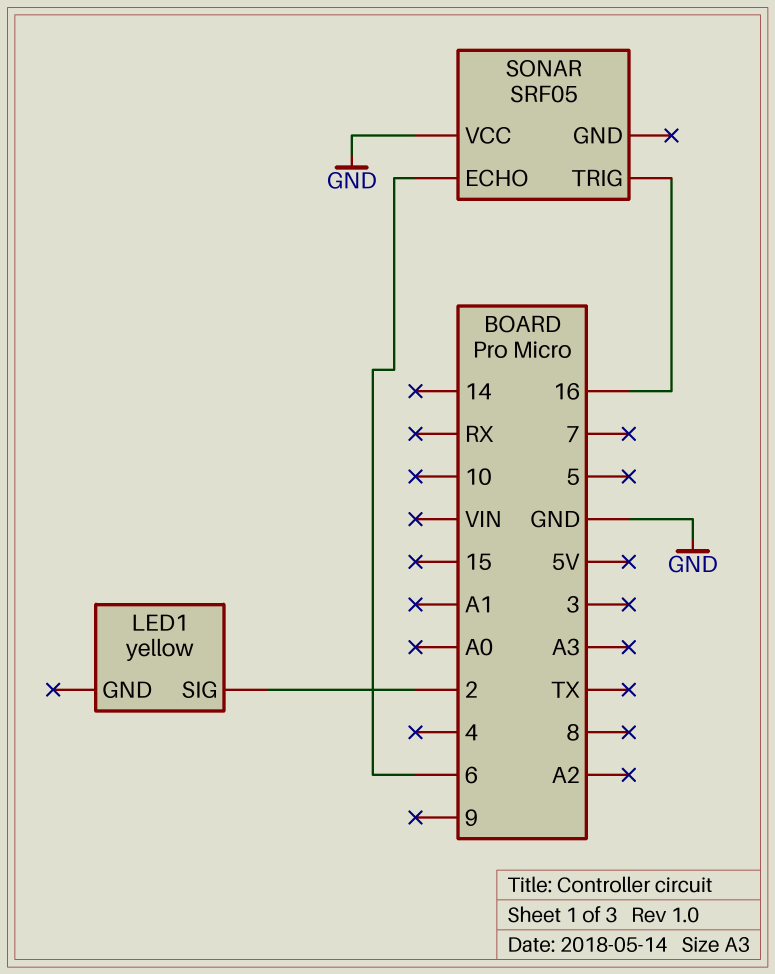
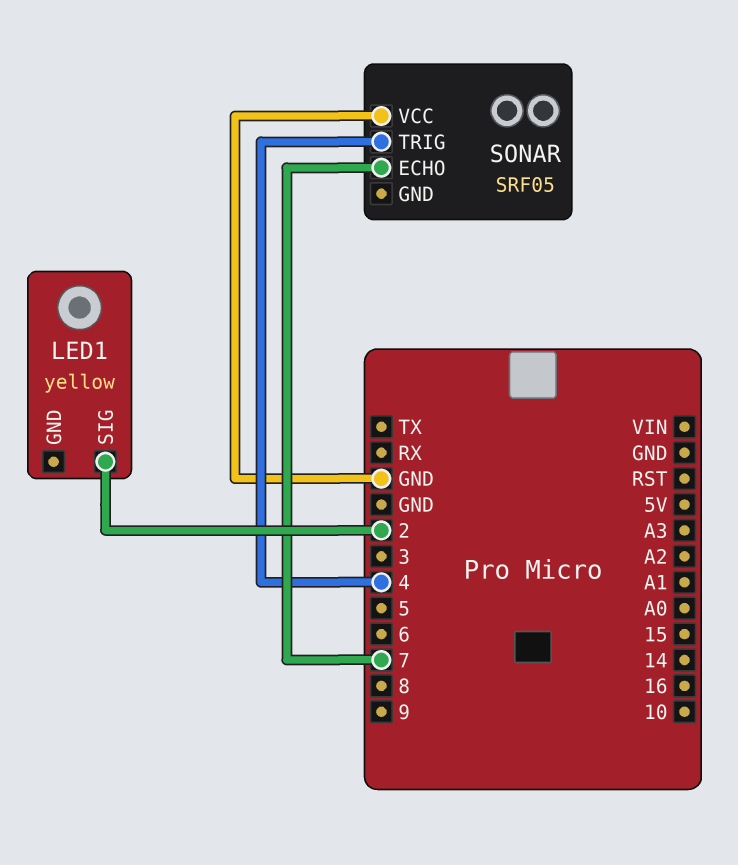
SONAR pin ECHO: 6 -> 7
SONAR pin TRIG: 16 -> 4

